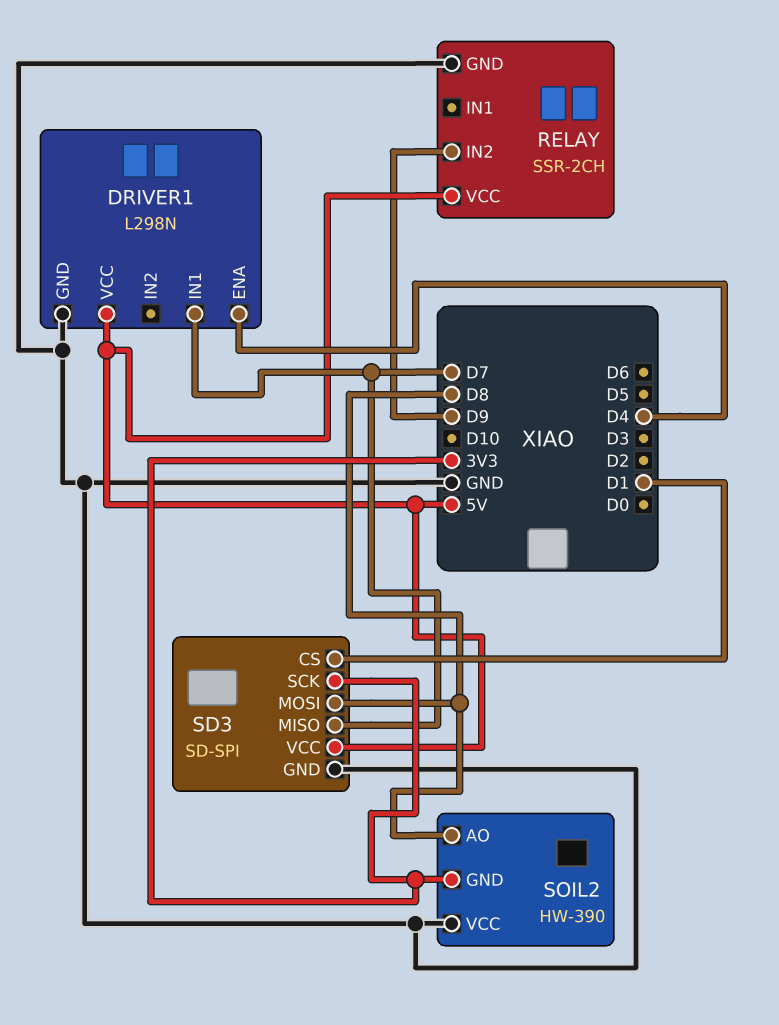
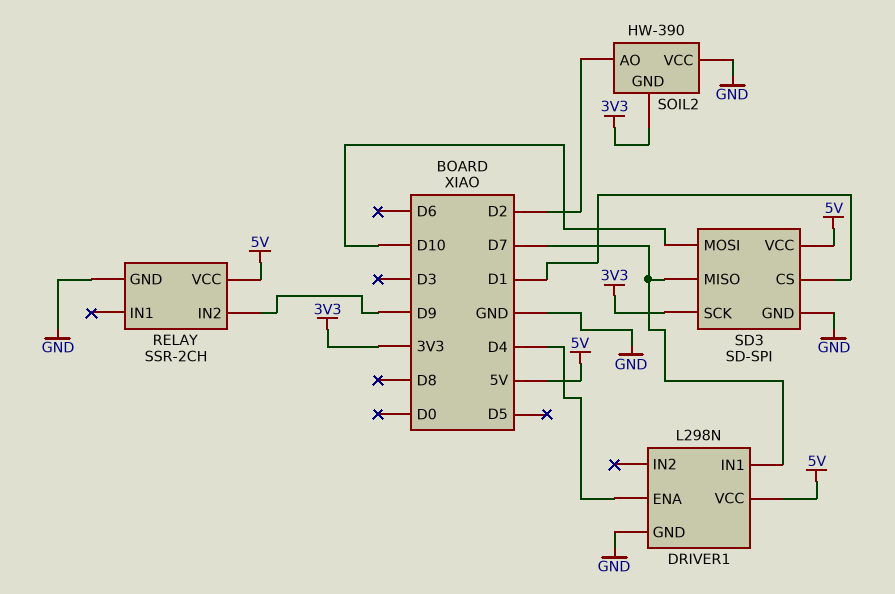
SD3 pin MOSI: D8 -> D10
SOIL2 pin AO: D8 -> D2

